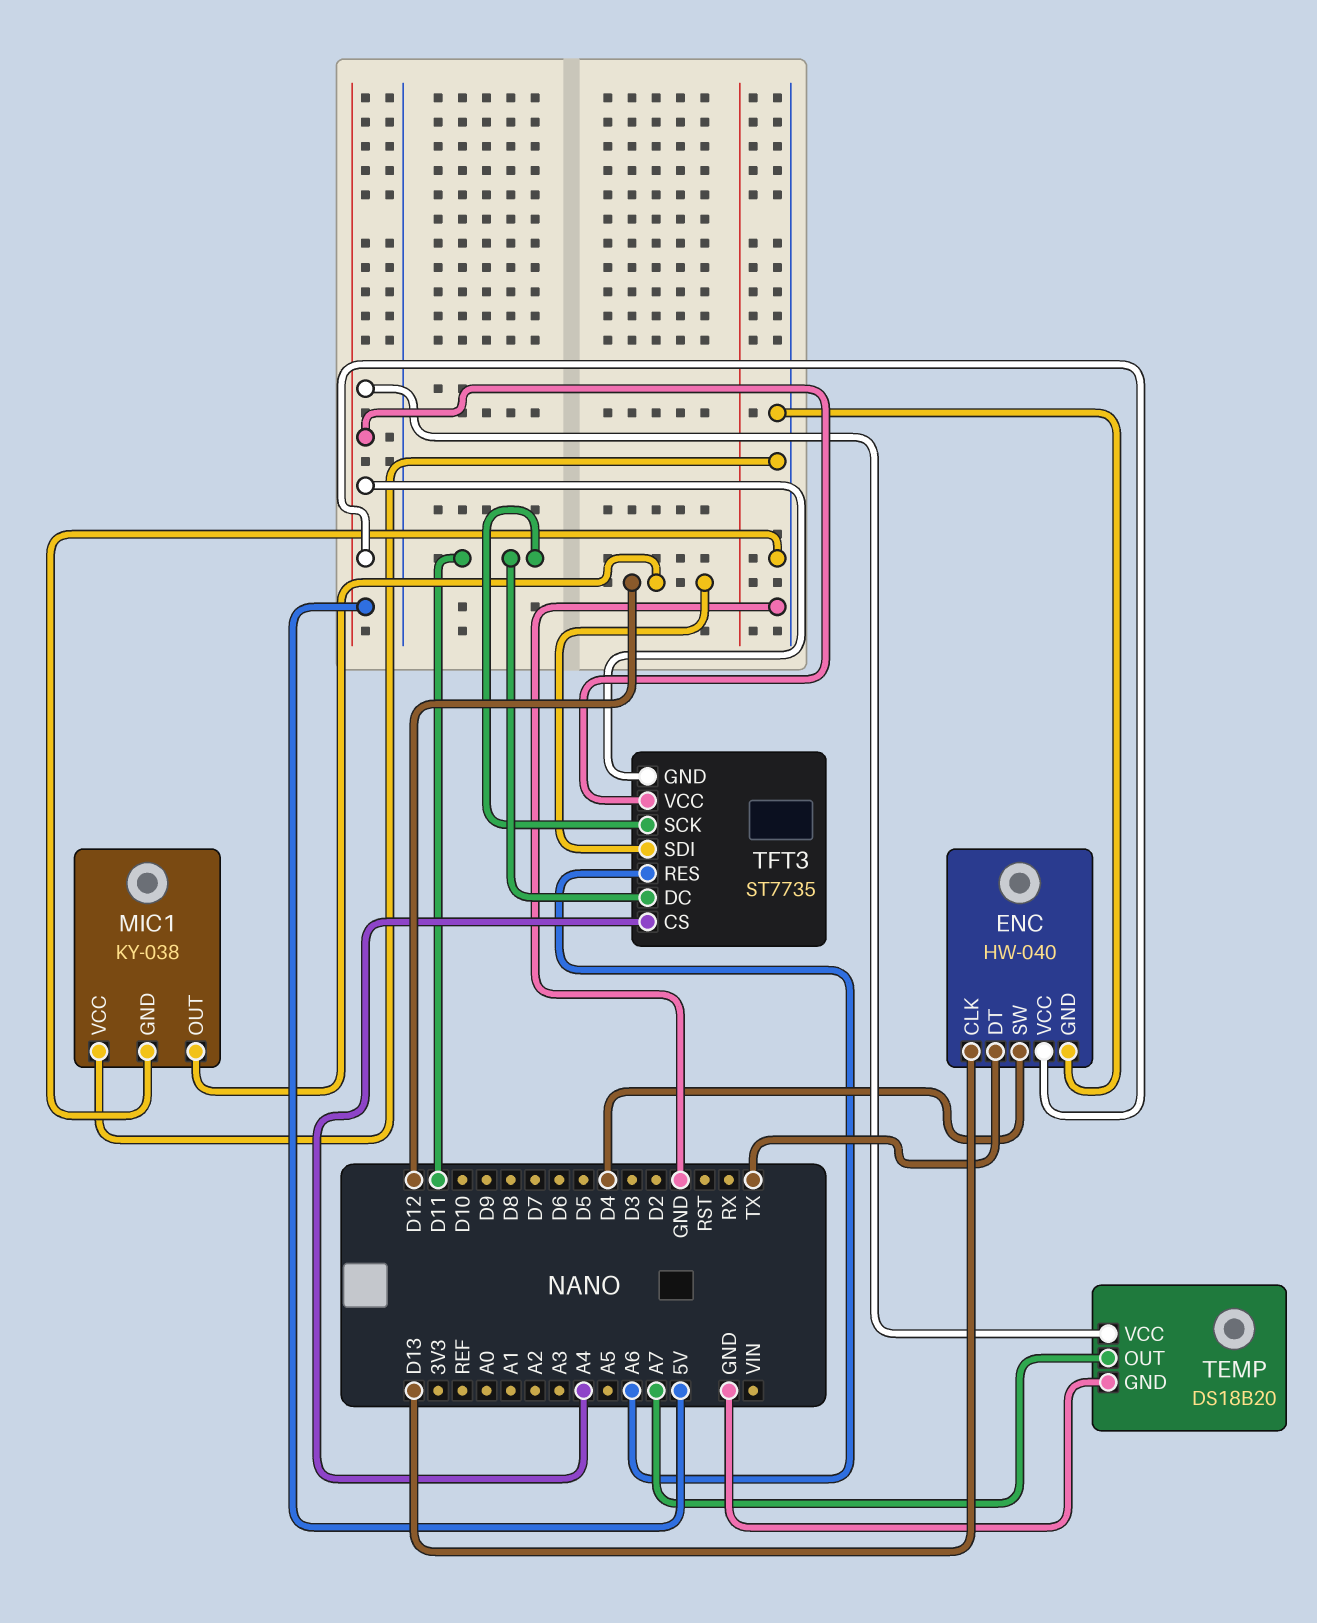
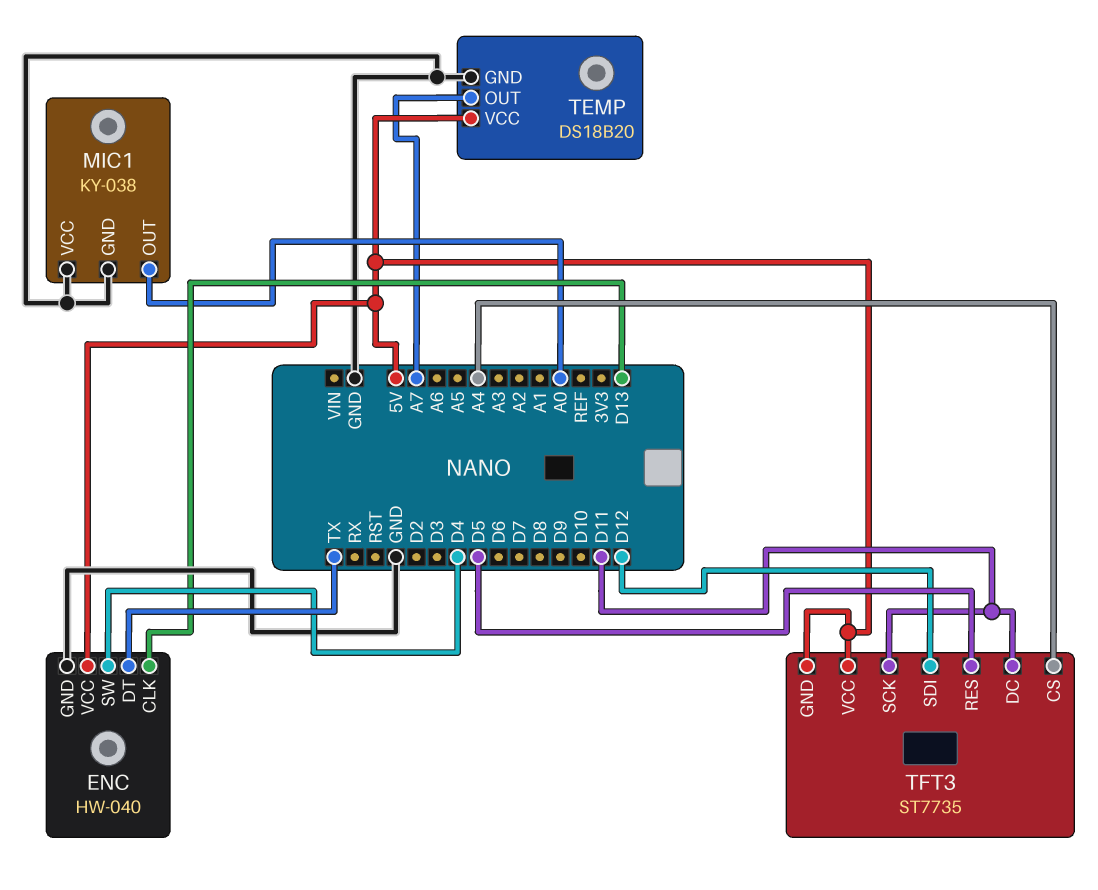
MIC1 pin OUT: D12 -> A0
TFT3 pin RES: A6 -> D5

